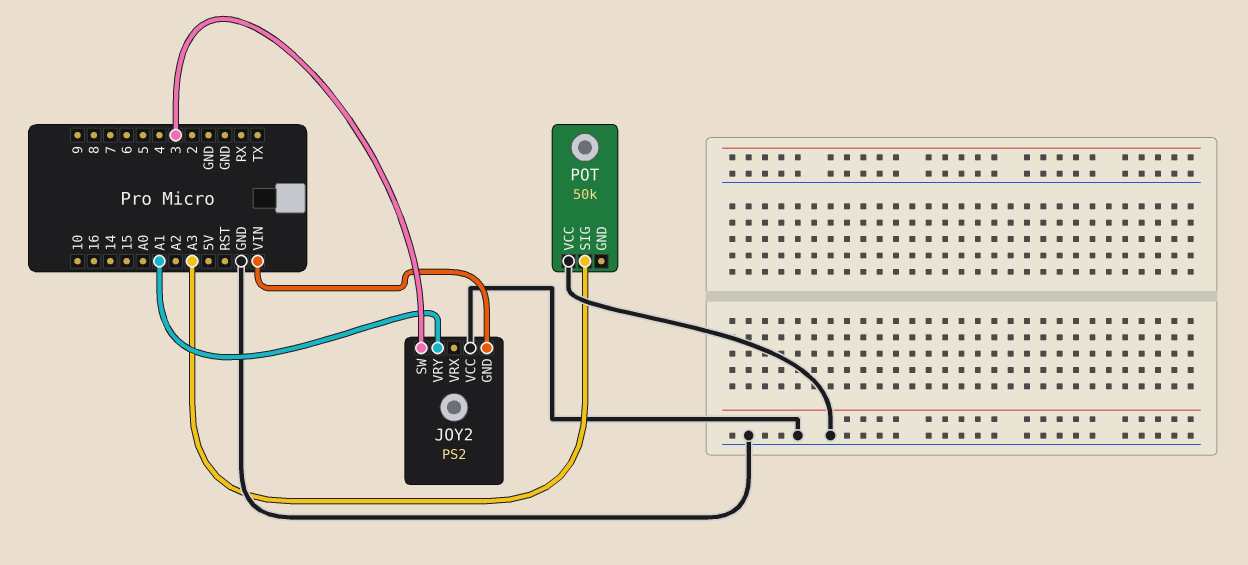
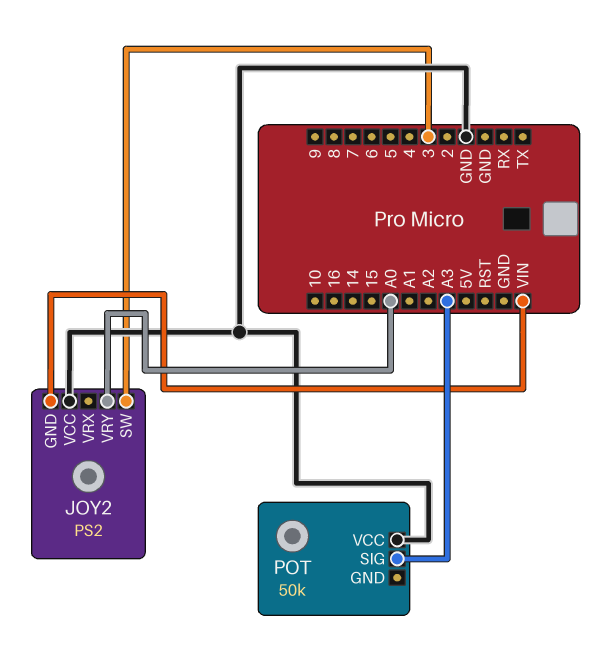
JOY2 pin VRY: A1 -> A0

